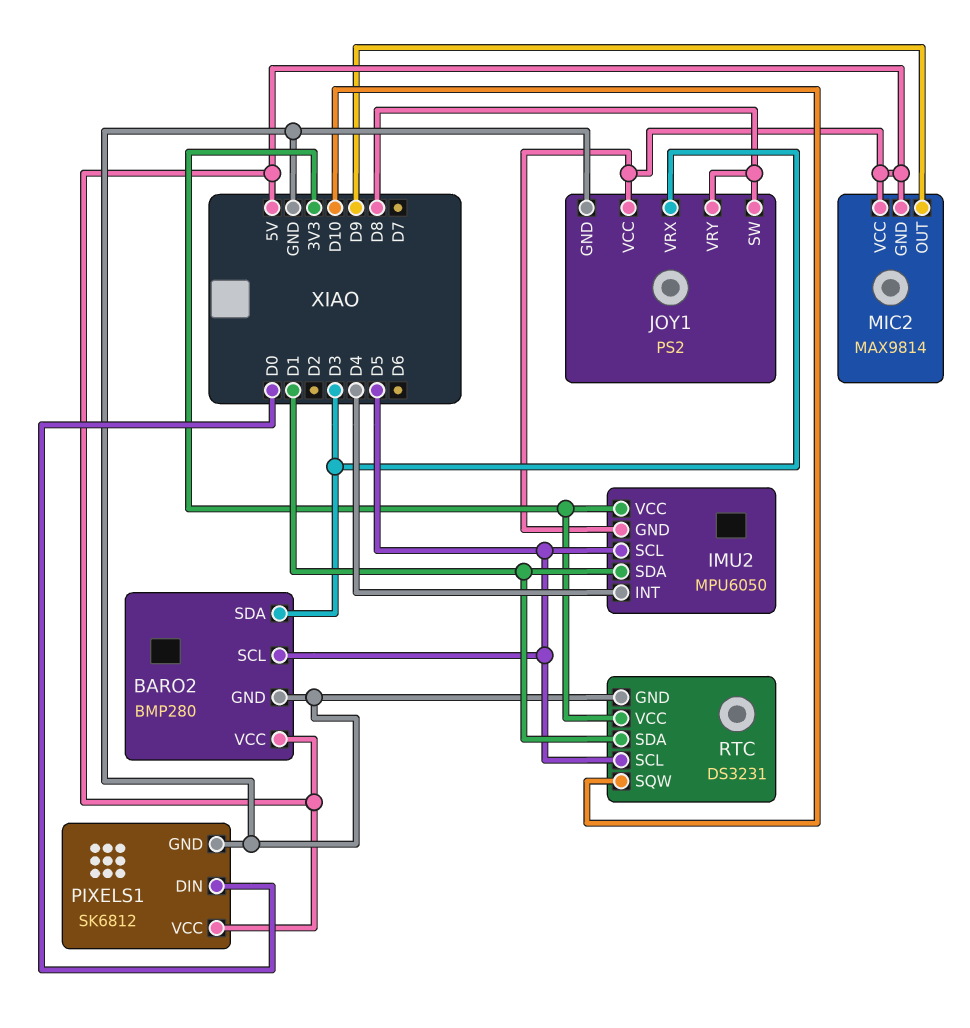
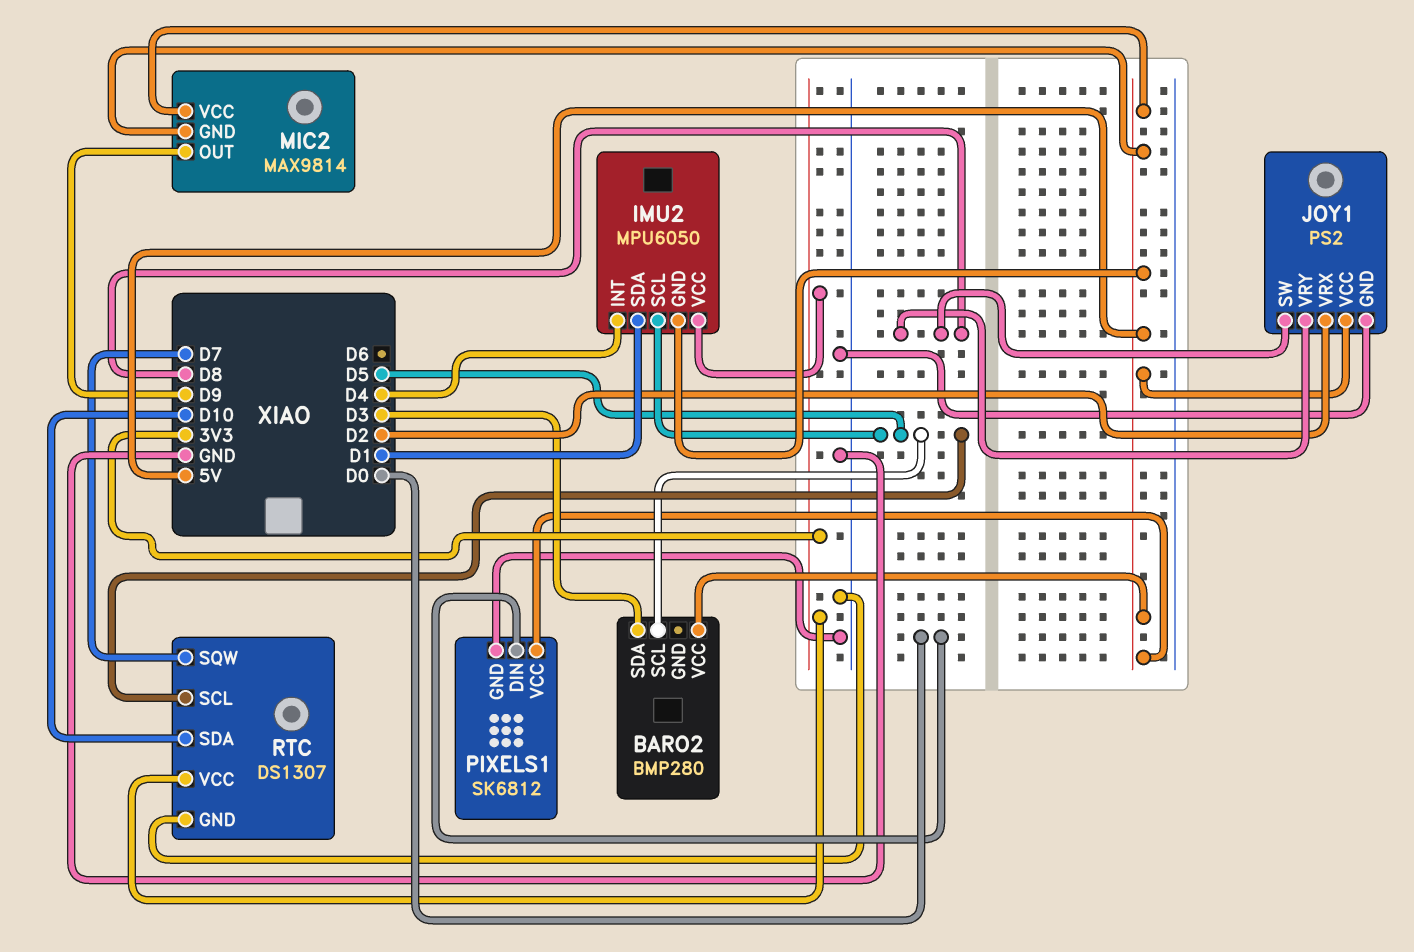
BARO2 pin GND: GND -> none
JOY1 pin VRX: D3 -> D2
RTC: DS3231 -> DS1307
RTC pin SDA: D1 -> D10
RTC pin SQW: D10 -> D7

